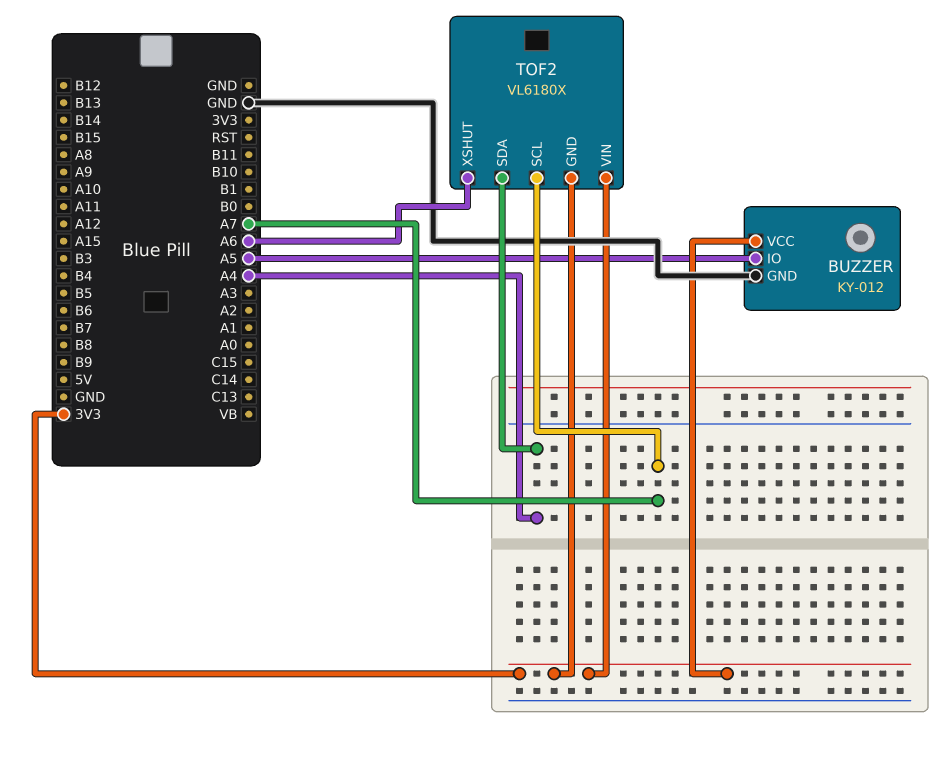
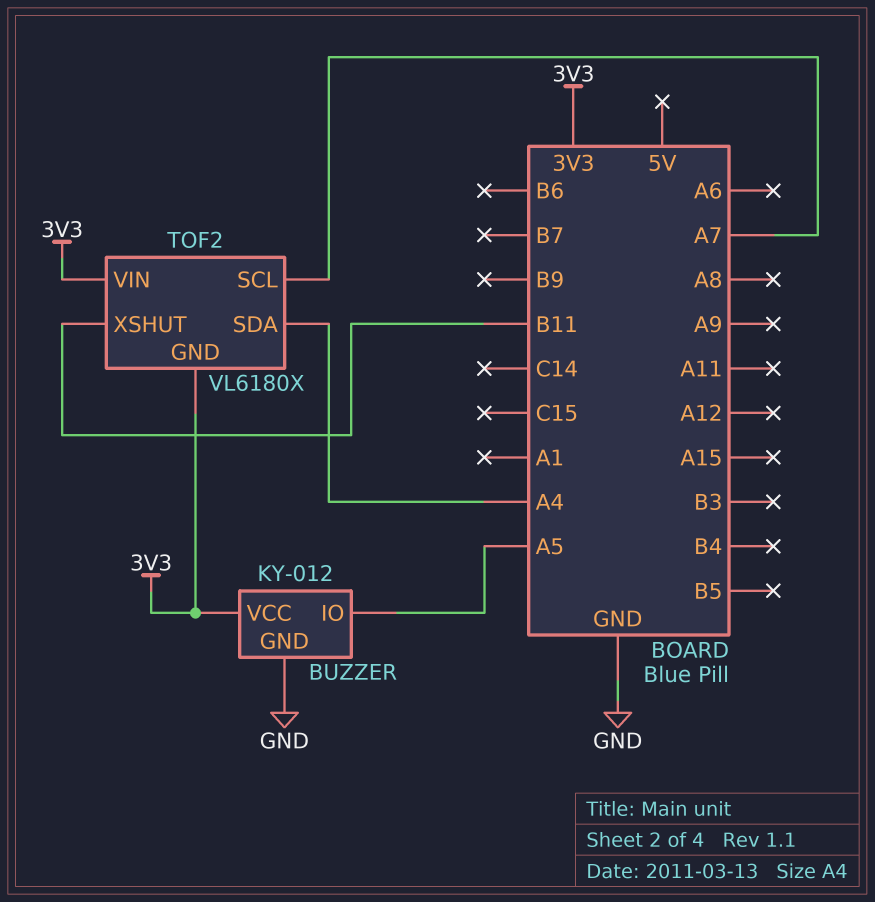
TOF2 pin XSHUT: A6 -> B11

